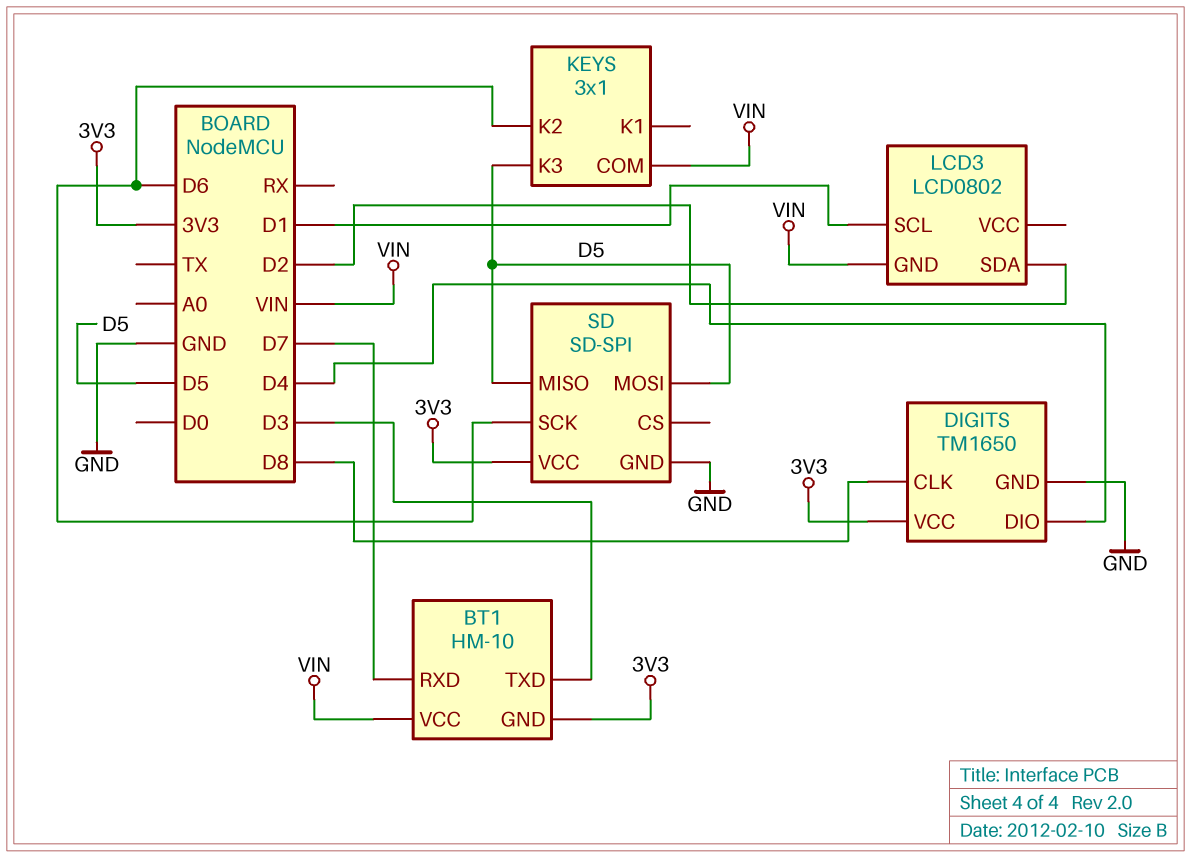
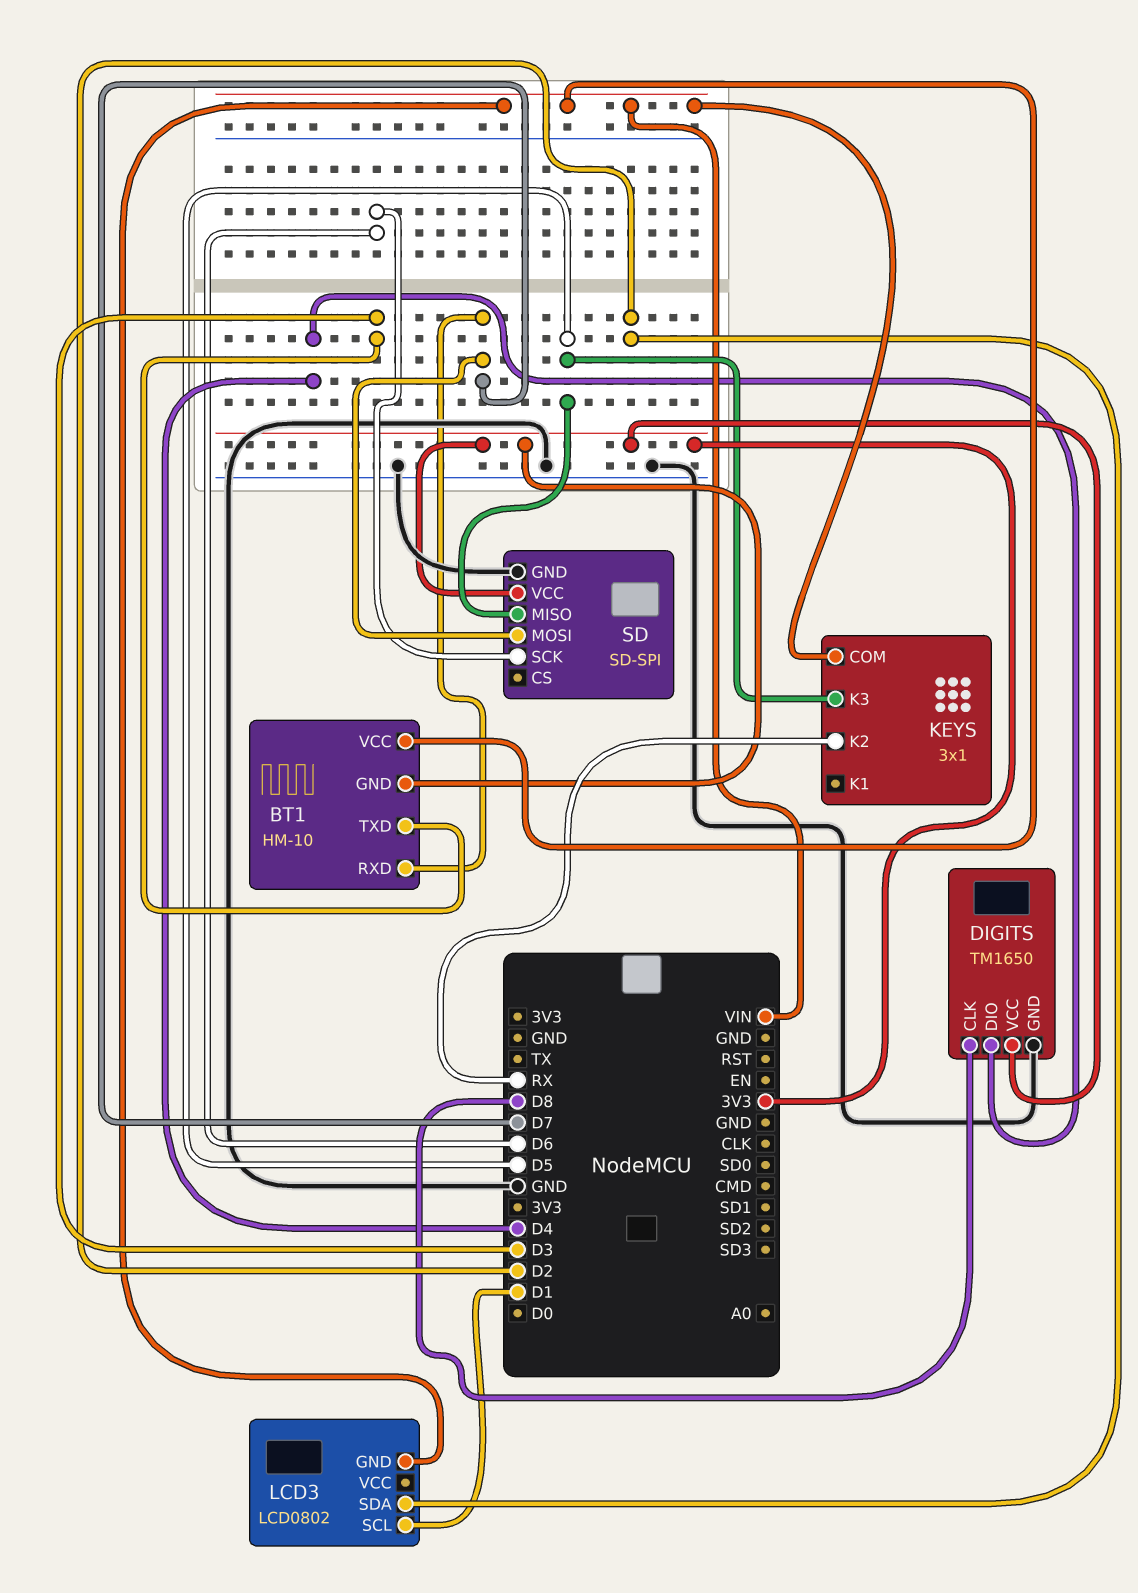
KEYS pin K2: D6 -> RX
SD pin MOSI: D5 -> D7

